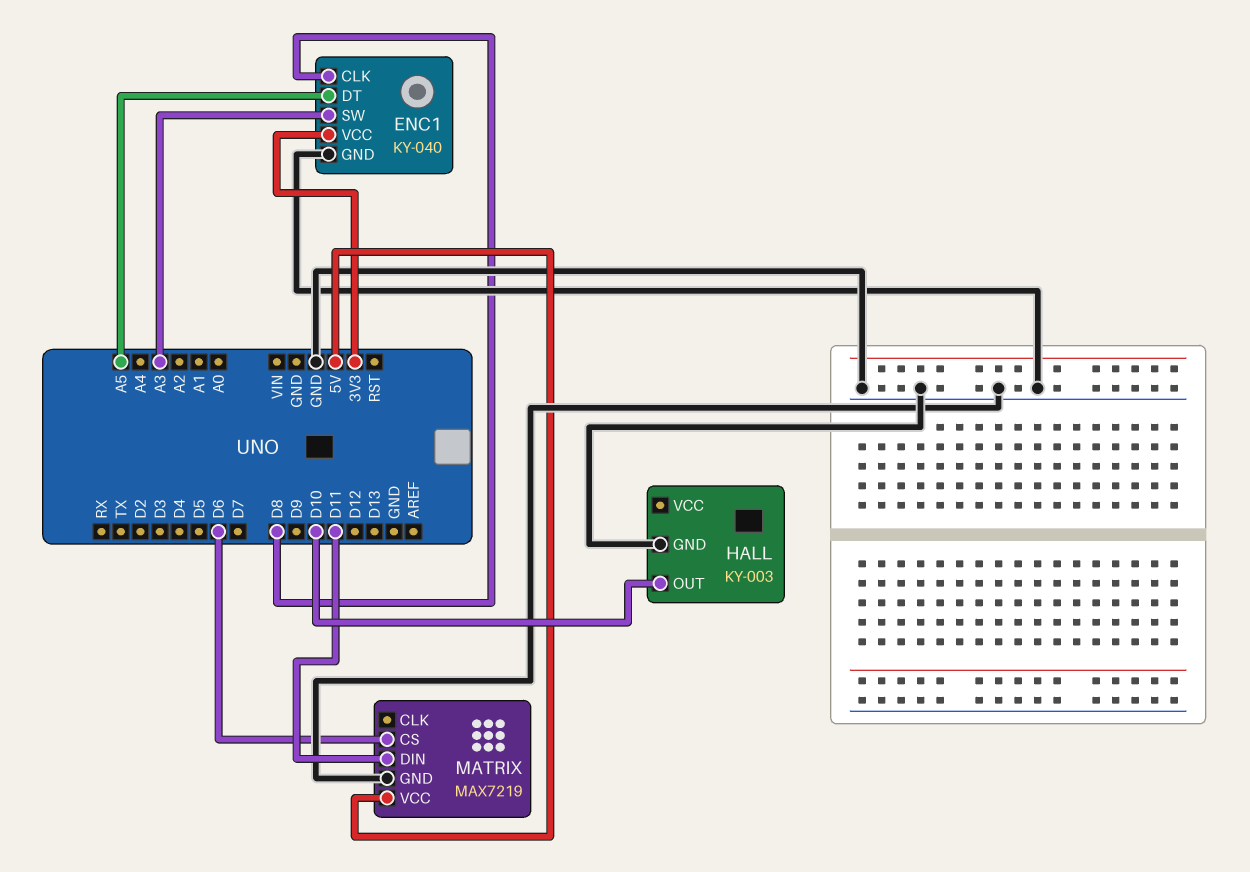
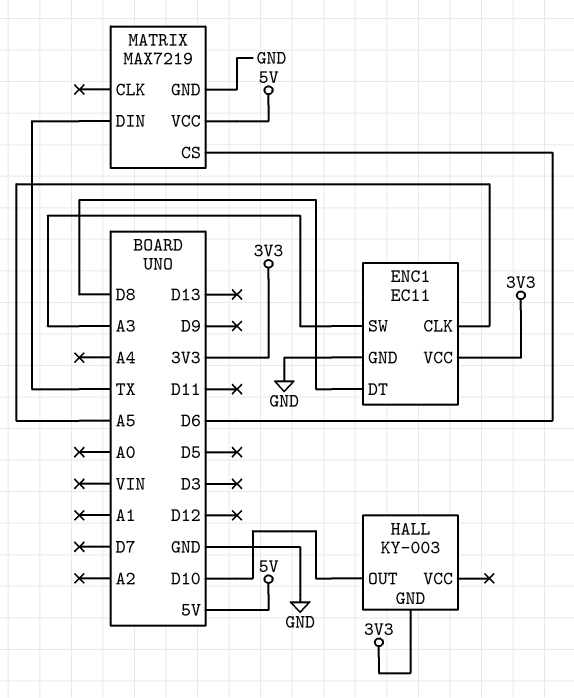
ENC1: KY-040 -> EC11
ENC1 pin CLK: D8 -> A5
ENC1 pin DT: A5 -> D8
HALL pin GND: GND -> 3V3
MATRIX pin DIN: D11 -> TX

